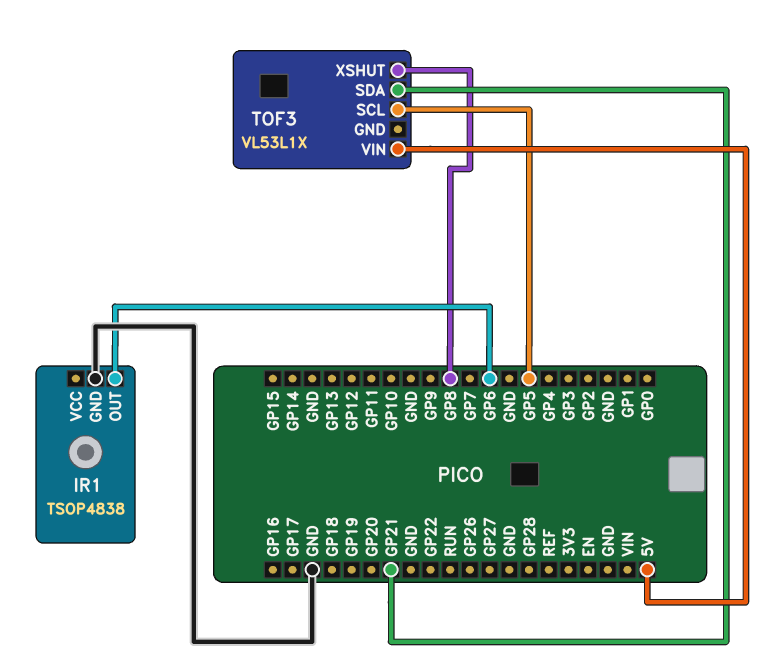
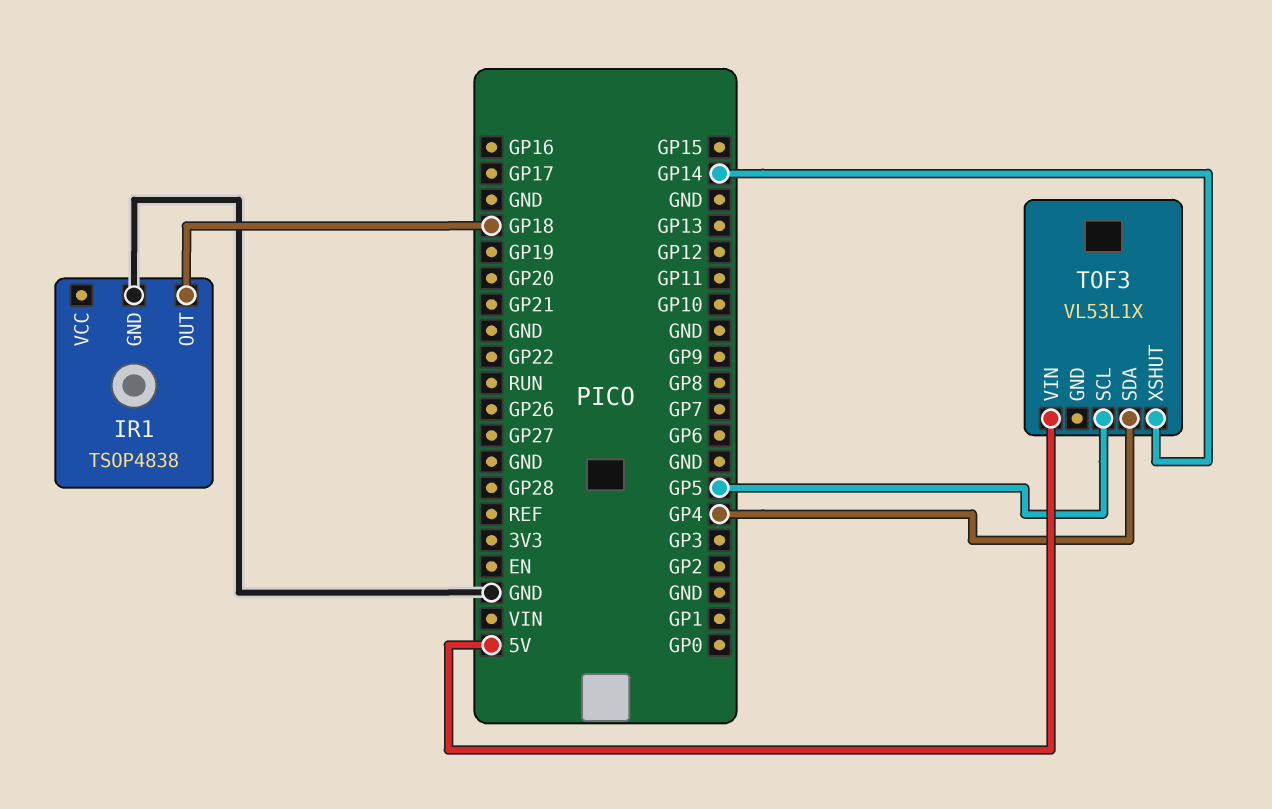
IR1 pin OUT: GP6 -> GP18
TOF3 pin SDA: GP21 -> GP4
TOF3 pin XSHUT: GP8 -> GP14

